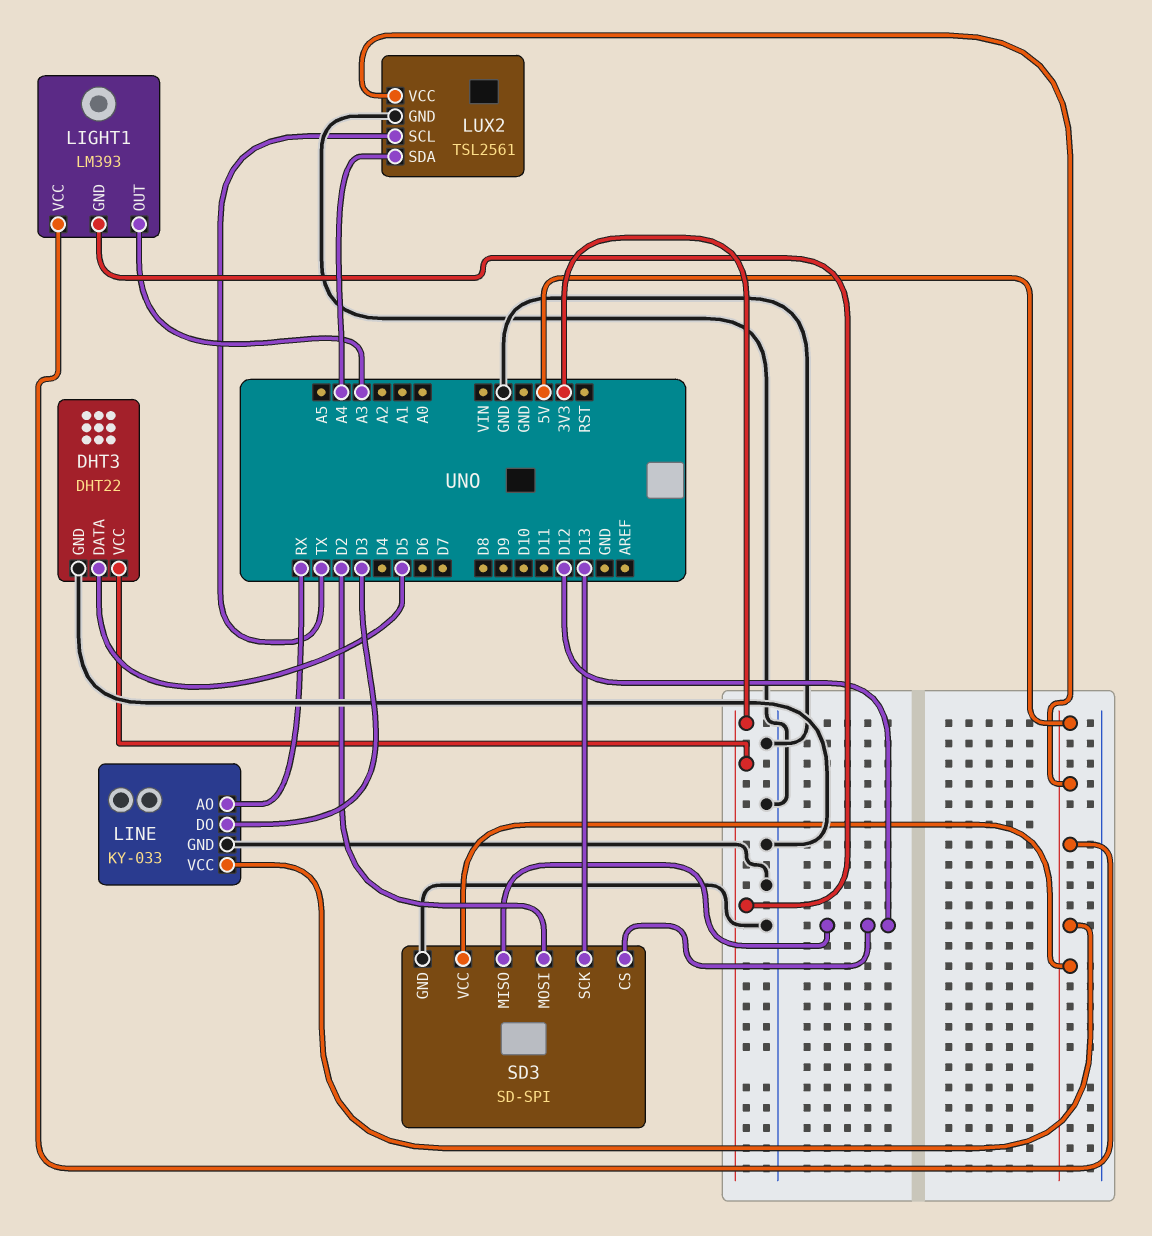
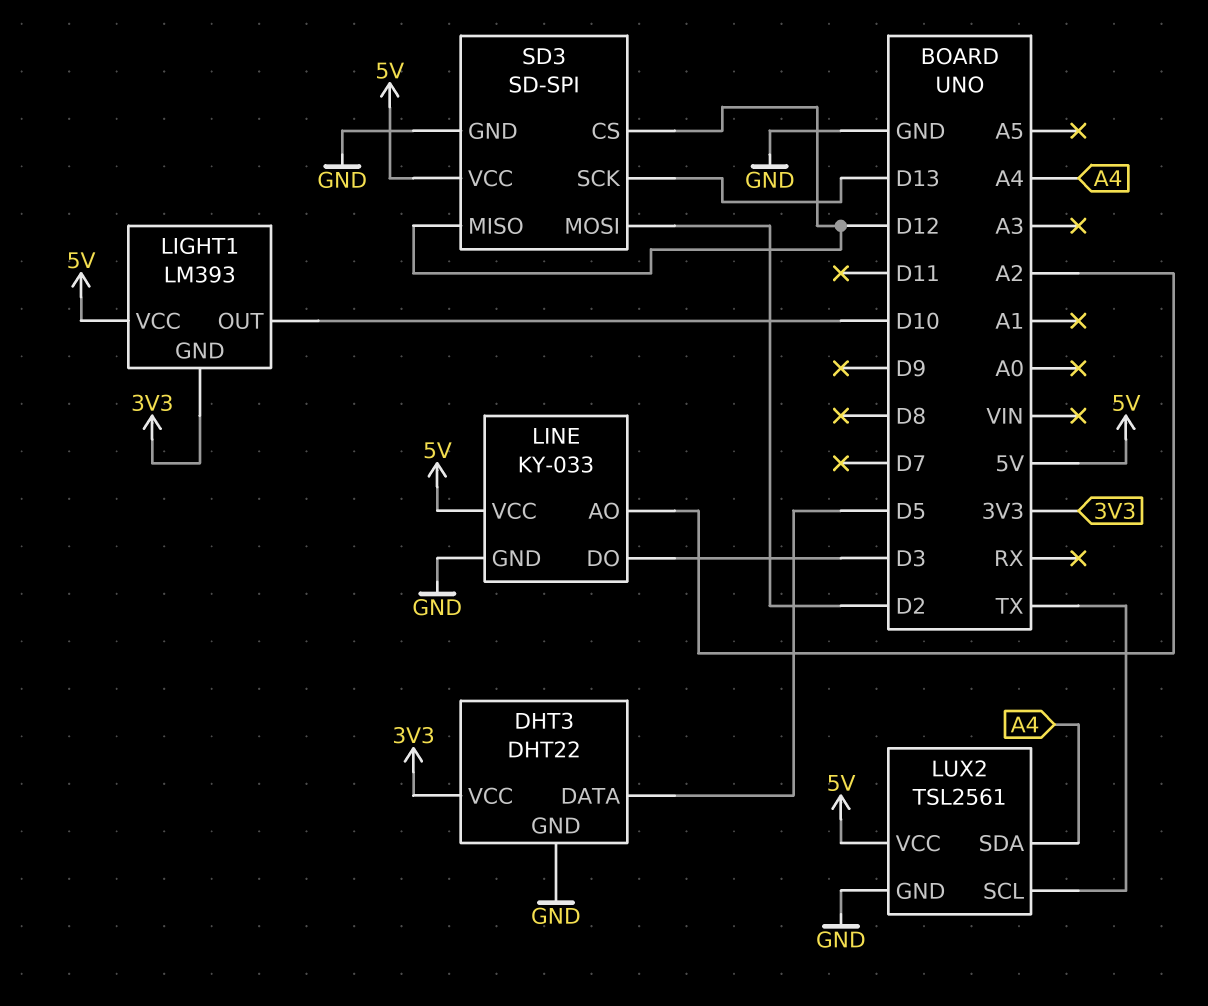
LIGHT1 pin OUT: A3 -> D10
LINE pin AO: RX -> A2

